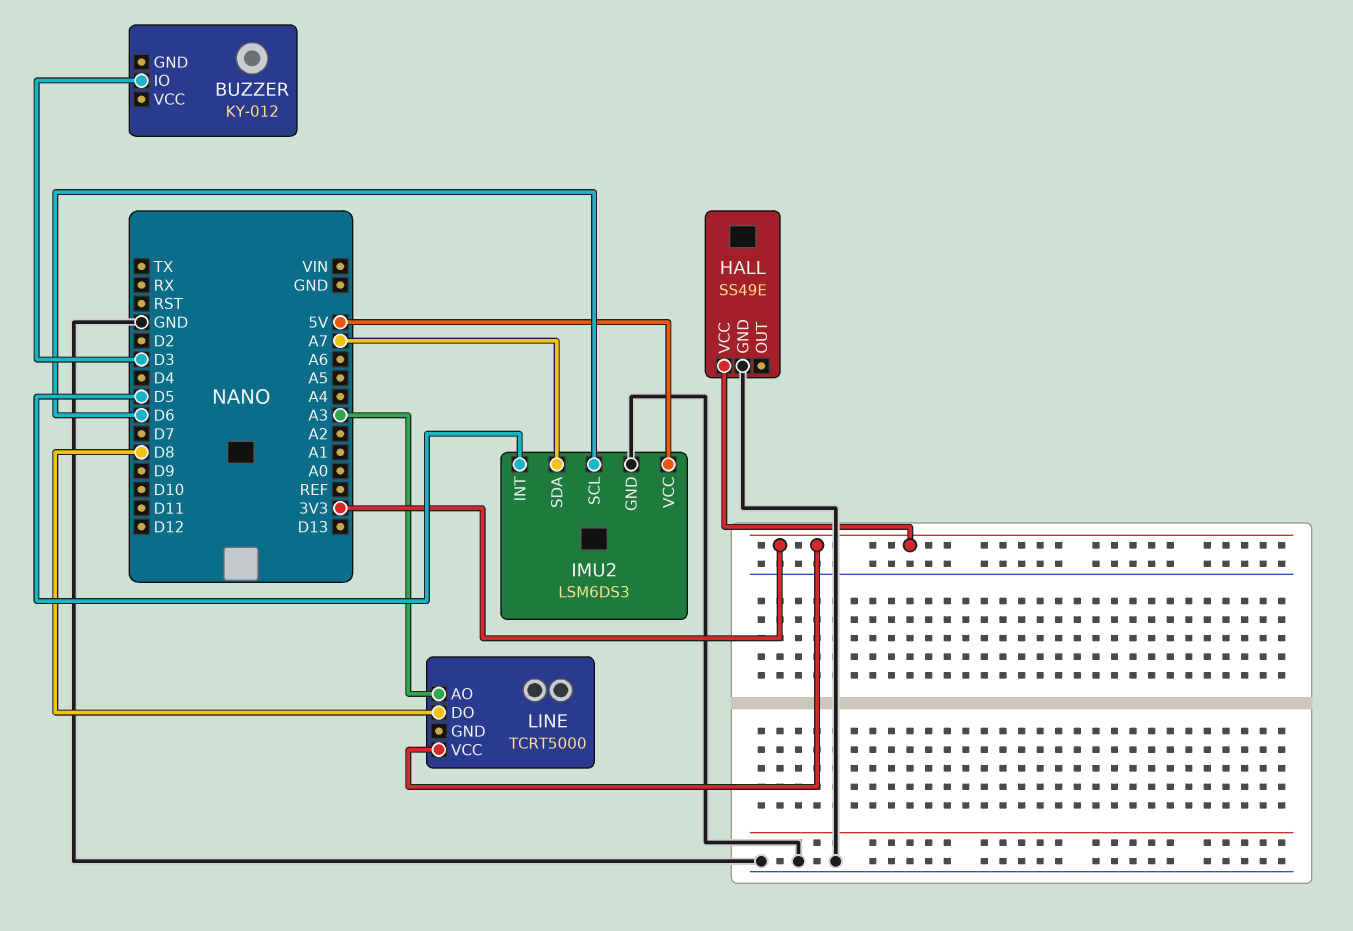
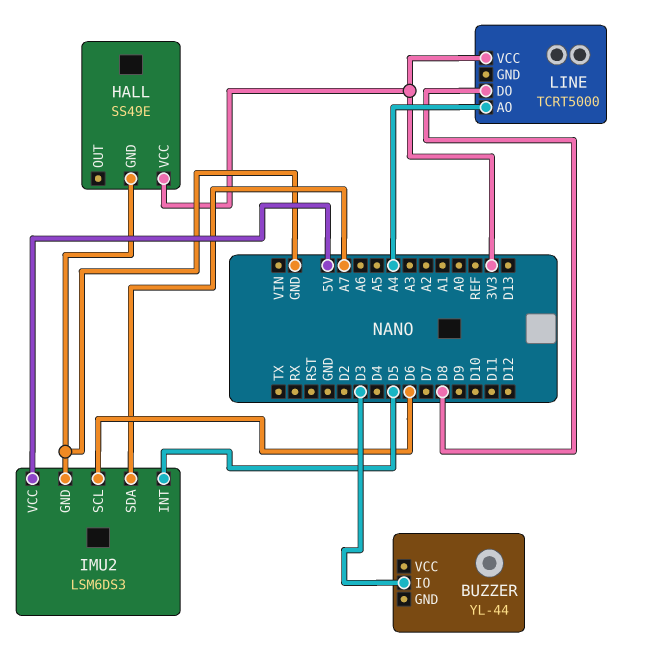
BUZZER: KY-012 -> YL-44
LINE pin AO: A3 -> A4

